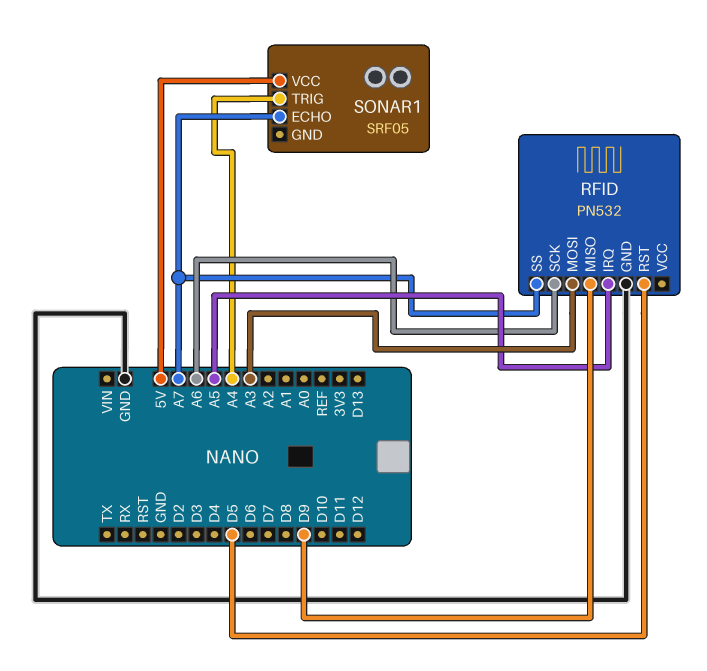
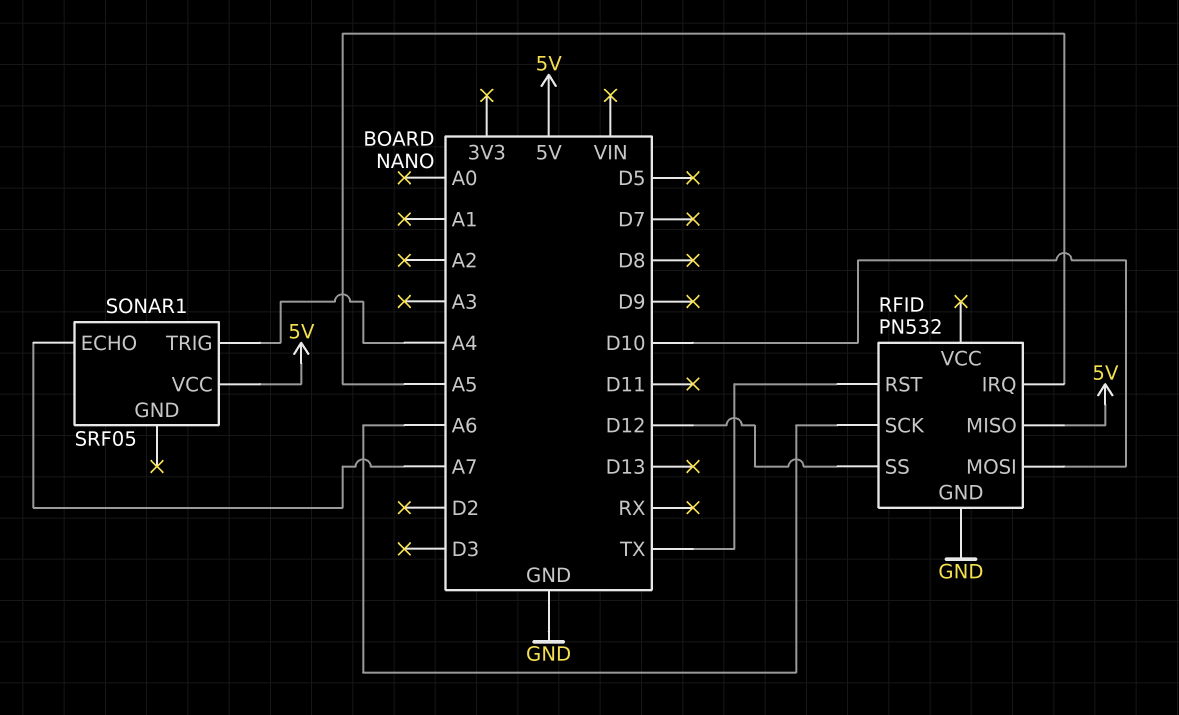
RFID pin MISO: D9 -> 5V
RFID pin MOSI: A3 -> D10
RFID pin RST: D5 -> TX
RFID pin SS: A7 -> D12

